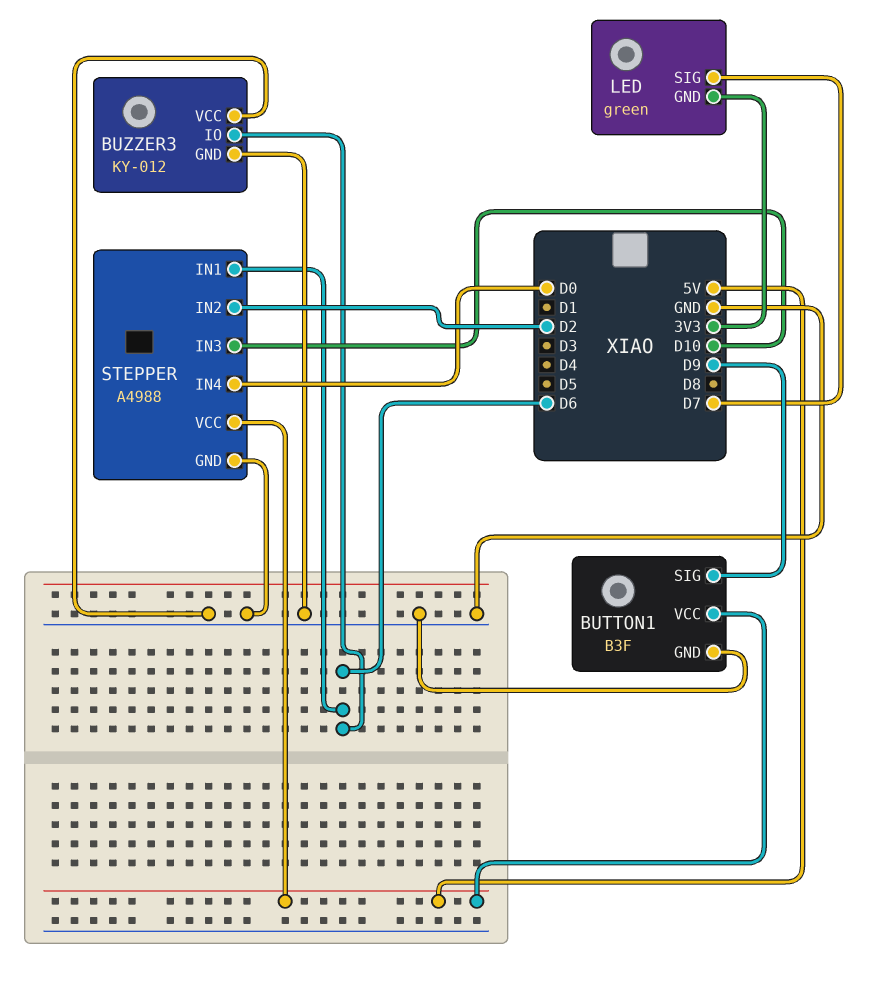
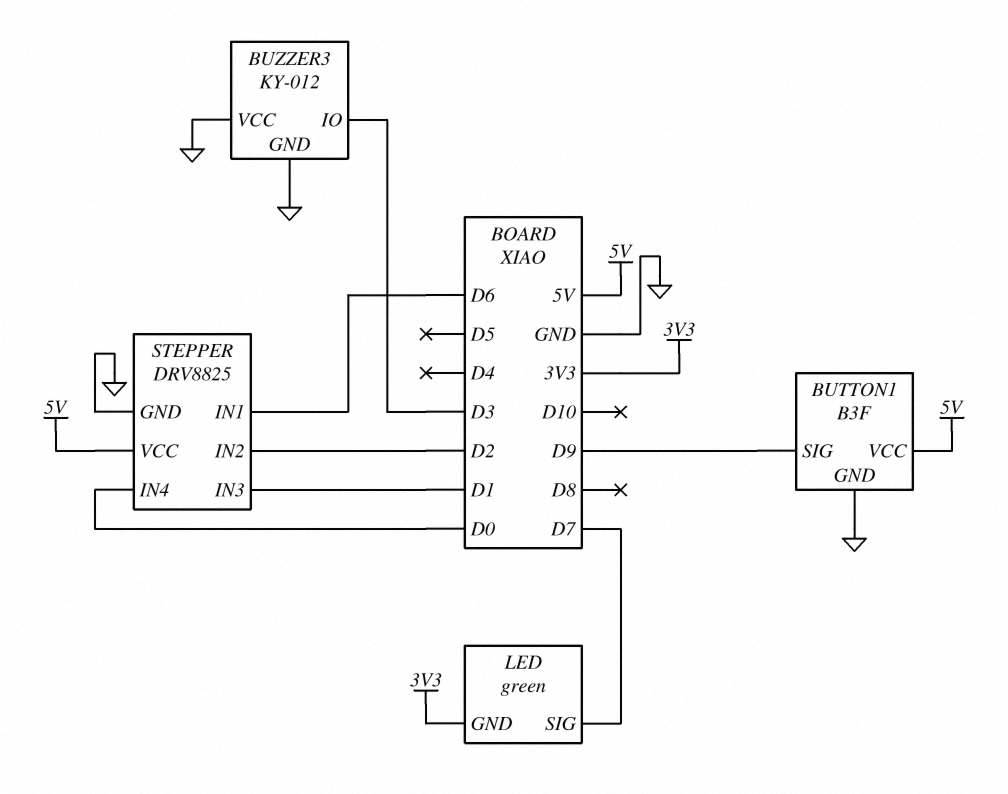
BUZZER3 pin IO: D6 -> D3
STEPPER: A4988 -> DRV8825
STEPPER pin IN3: D10 -> D1

